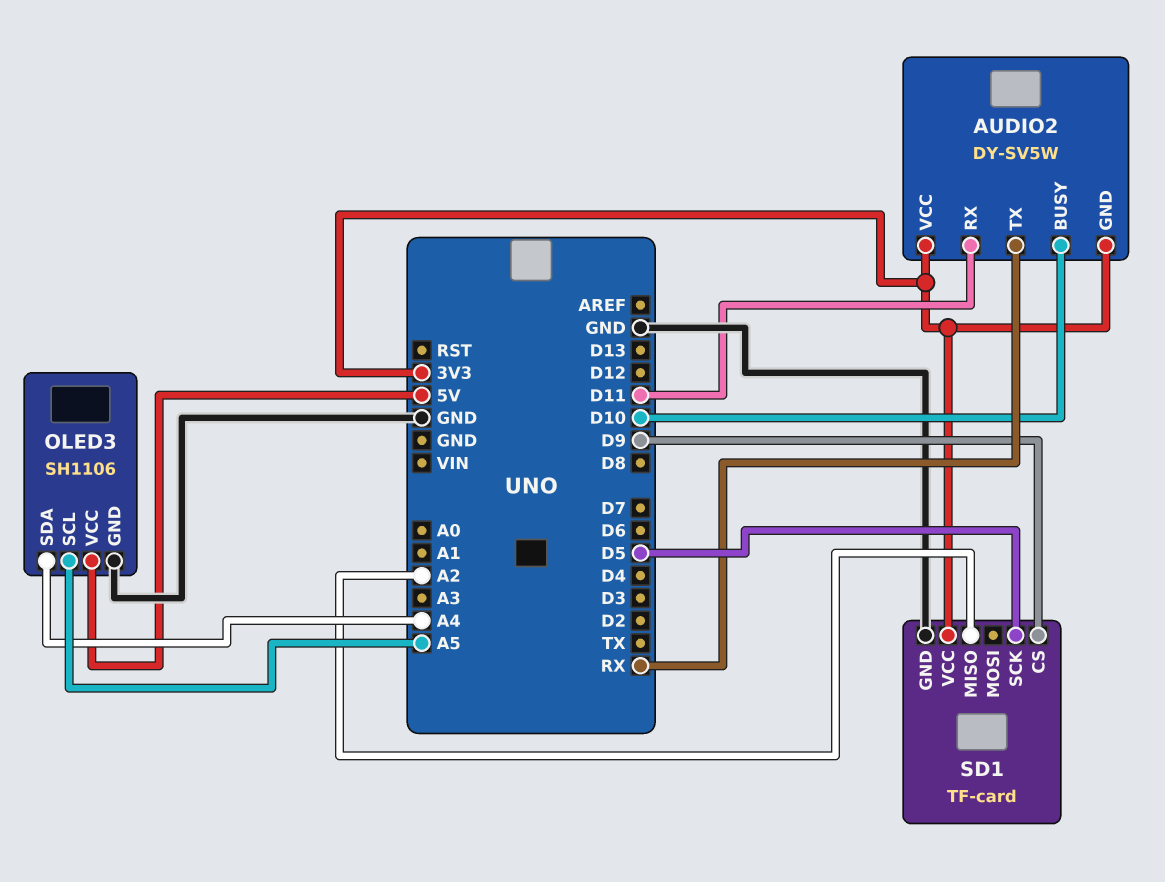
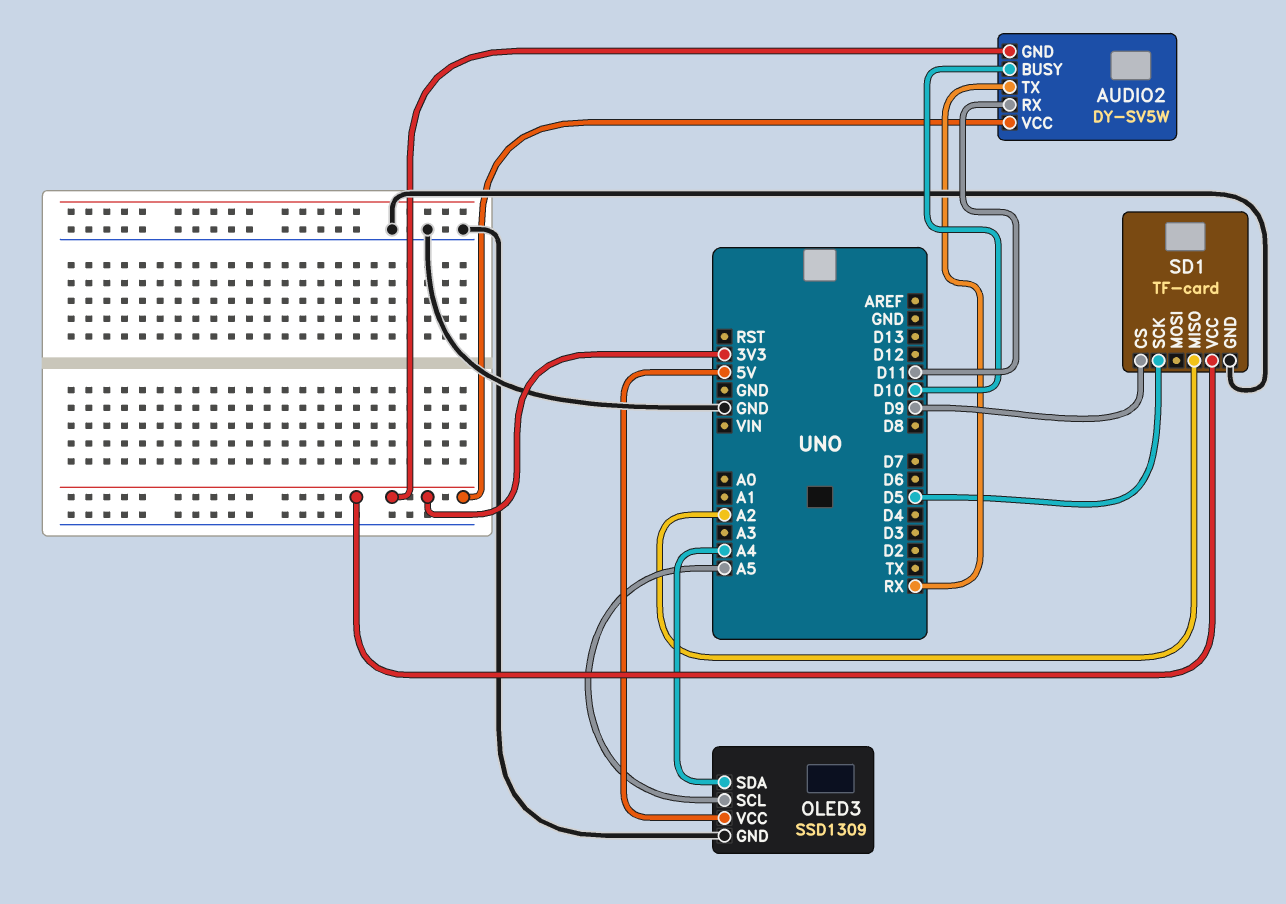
OLED3: SH1106 -> SSD1309

